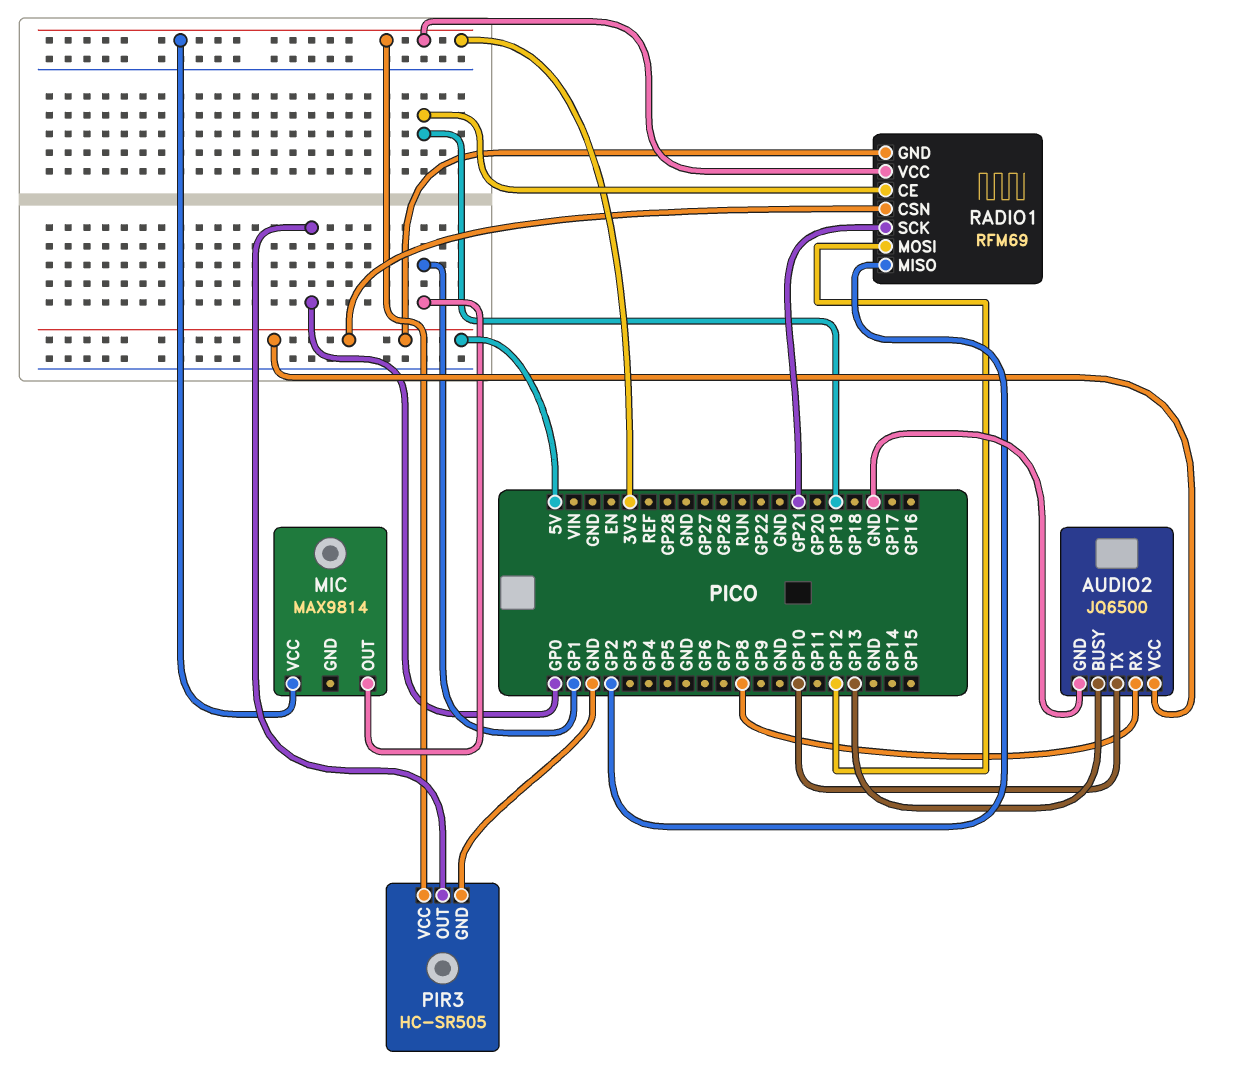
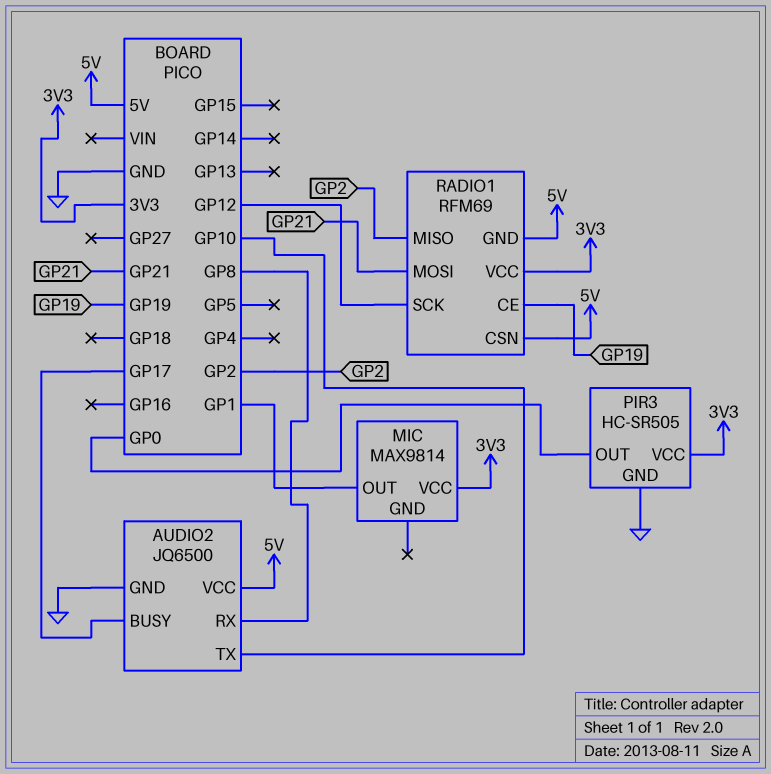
AUDIO2 pin BUSY: GP13 -> GP17
RADIO1 pin MOSI: GP12 -> GP21
RADIO1 pin SCK: GP21 -> GP12

